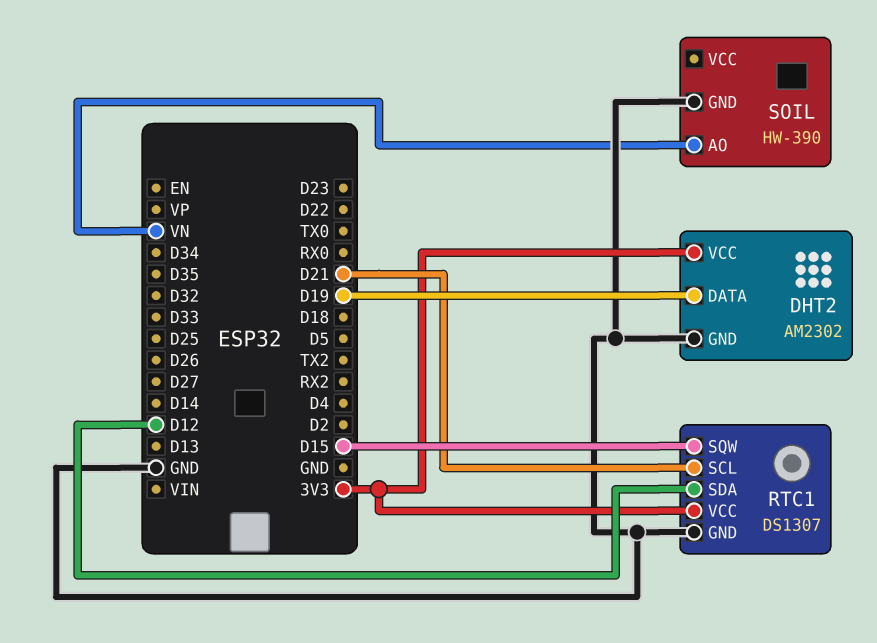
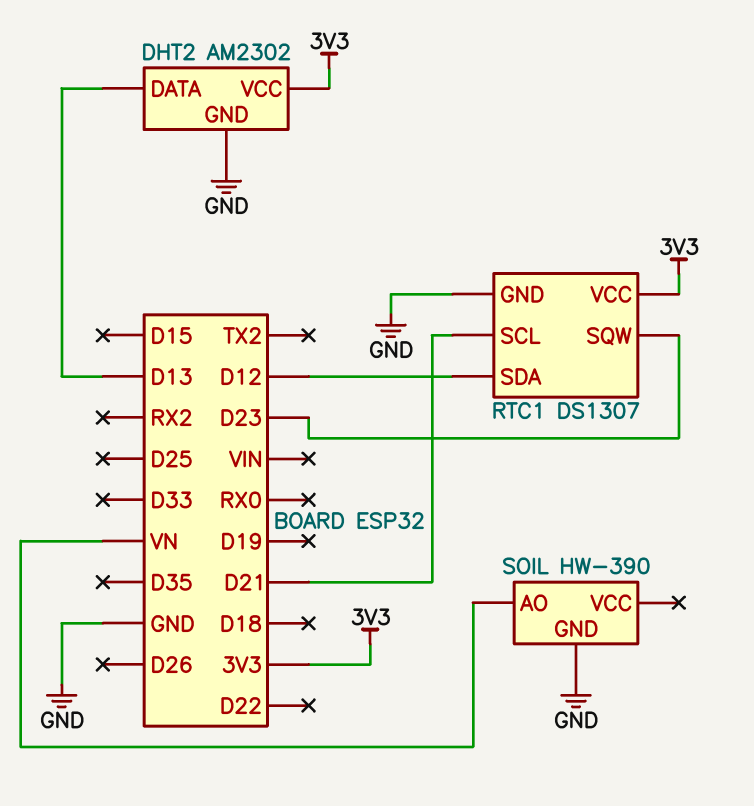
DHT2 pin DATA: D19 -> D13
RTC1 pin SQW: D15 -> D23

